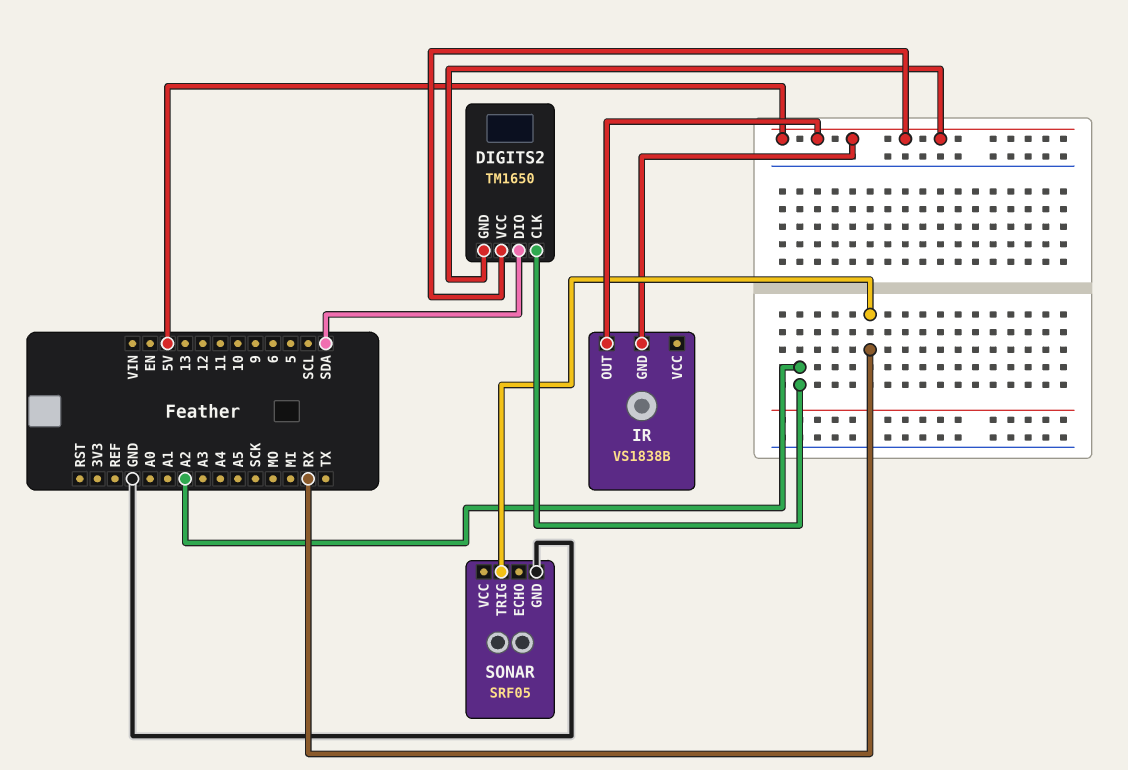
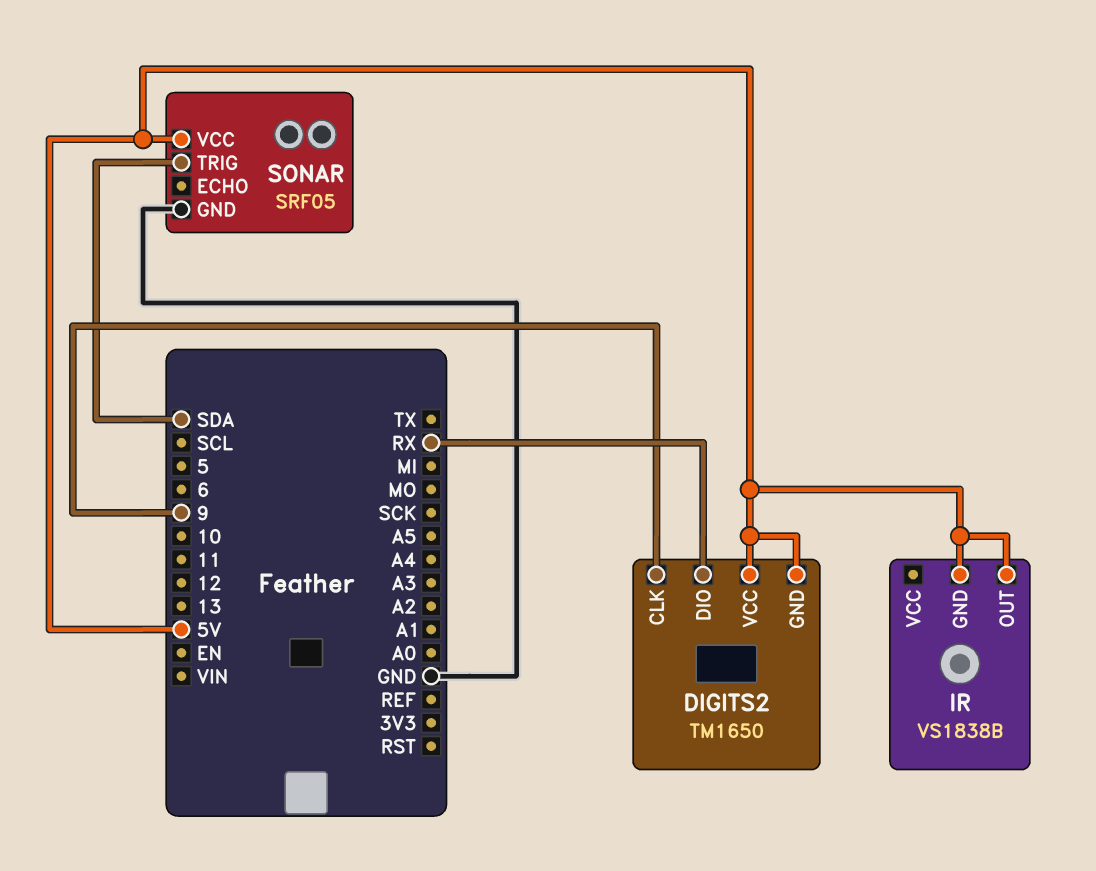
DIGITS2 pin CLK: A2 -> 9
DIGITS2 pin DIO: SDA -> RX
SONAR pin TRIG: RX -> SDA
SONAR pin VCC: none -> 5V

